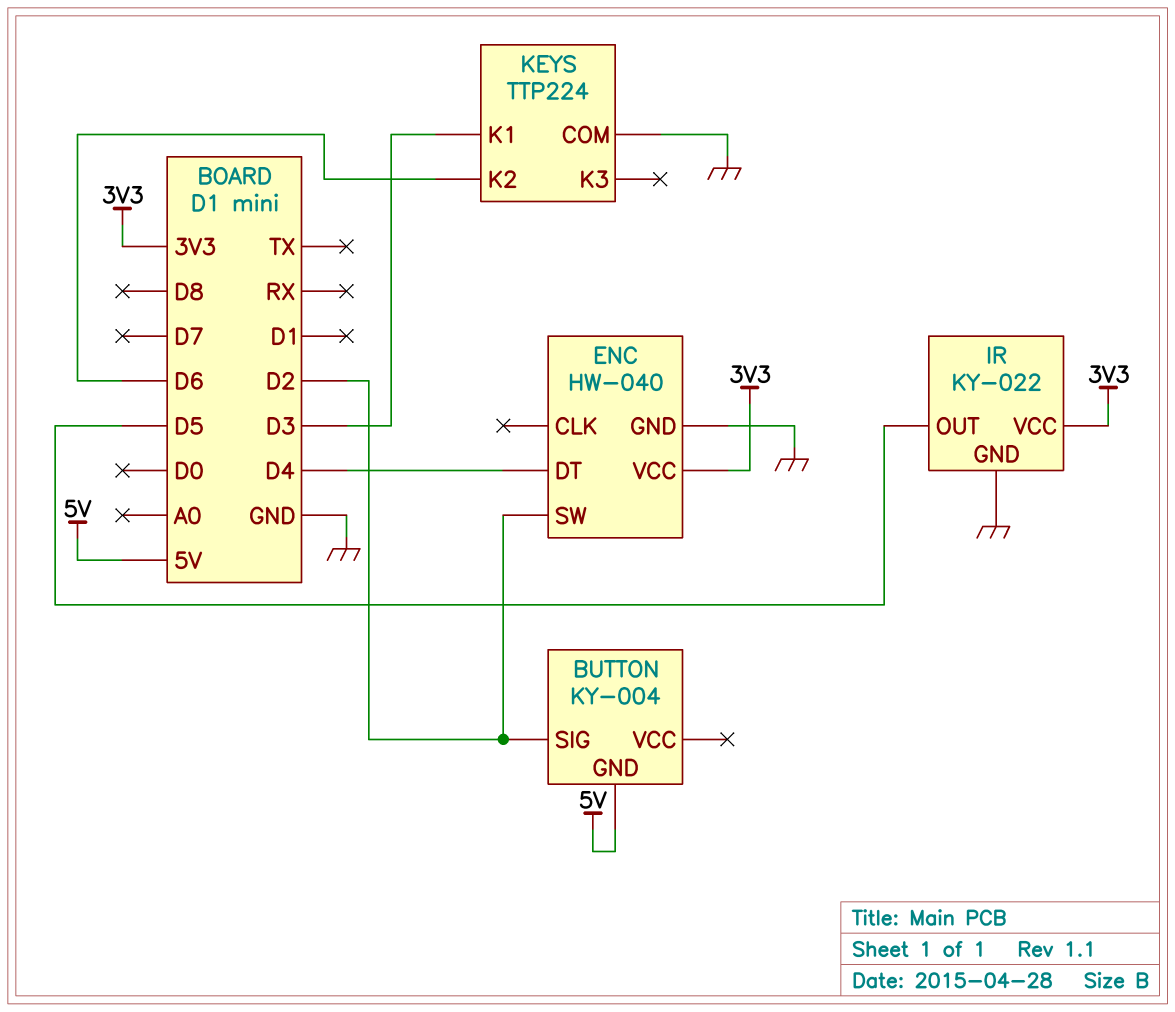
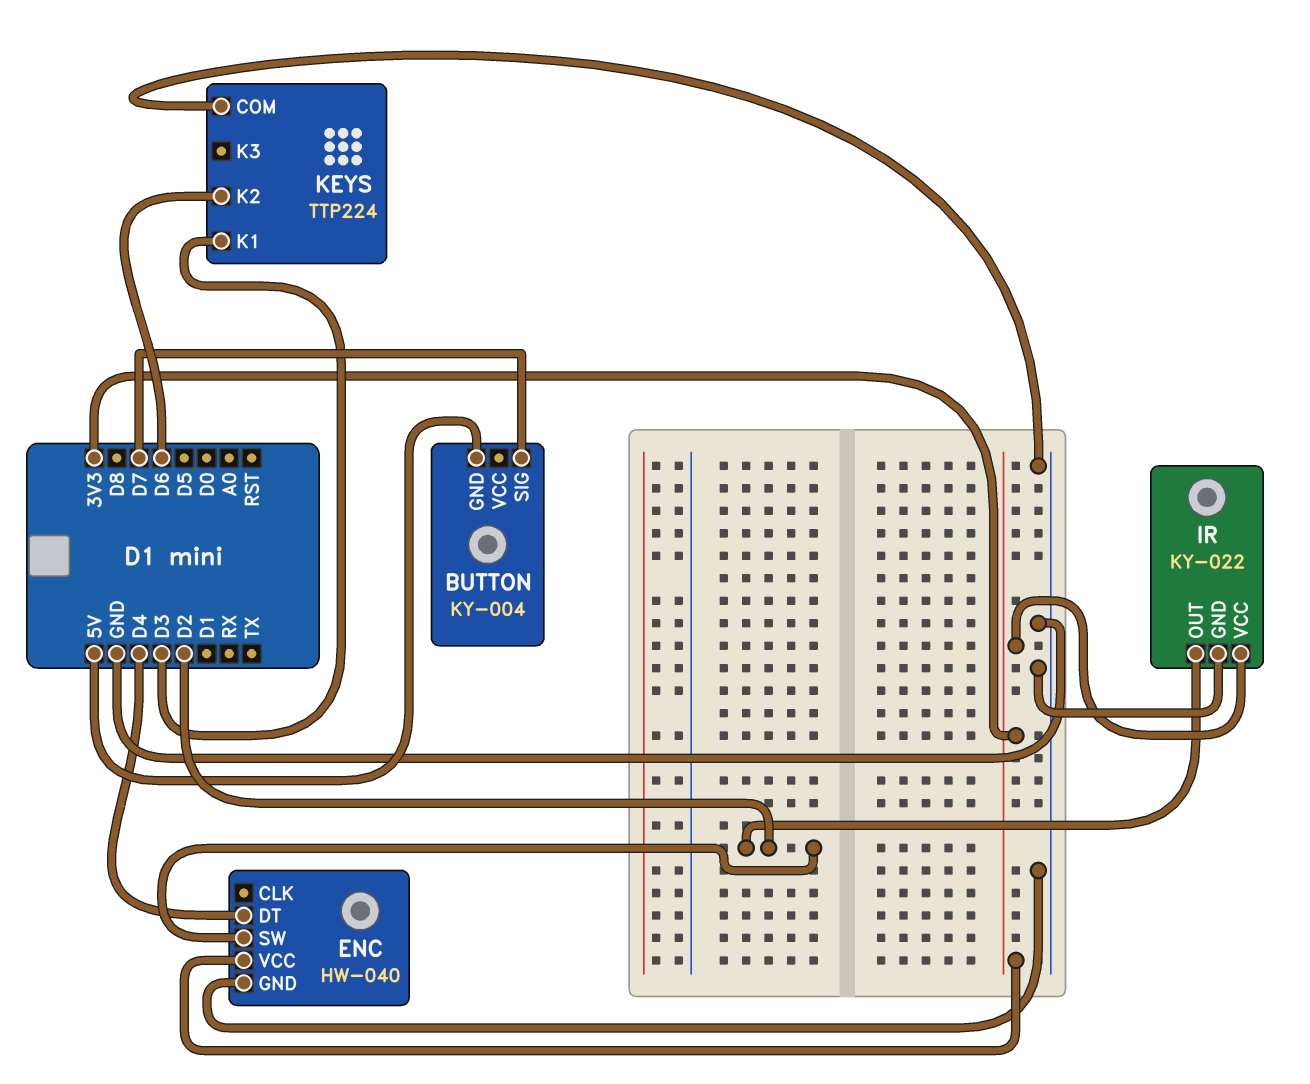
BUTTON pin SIG: D2 -> D7
IR pin OUT: D5 -> D2

